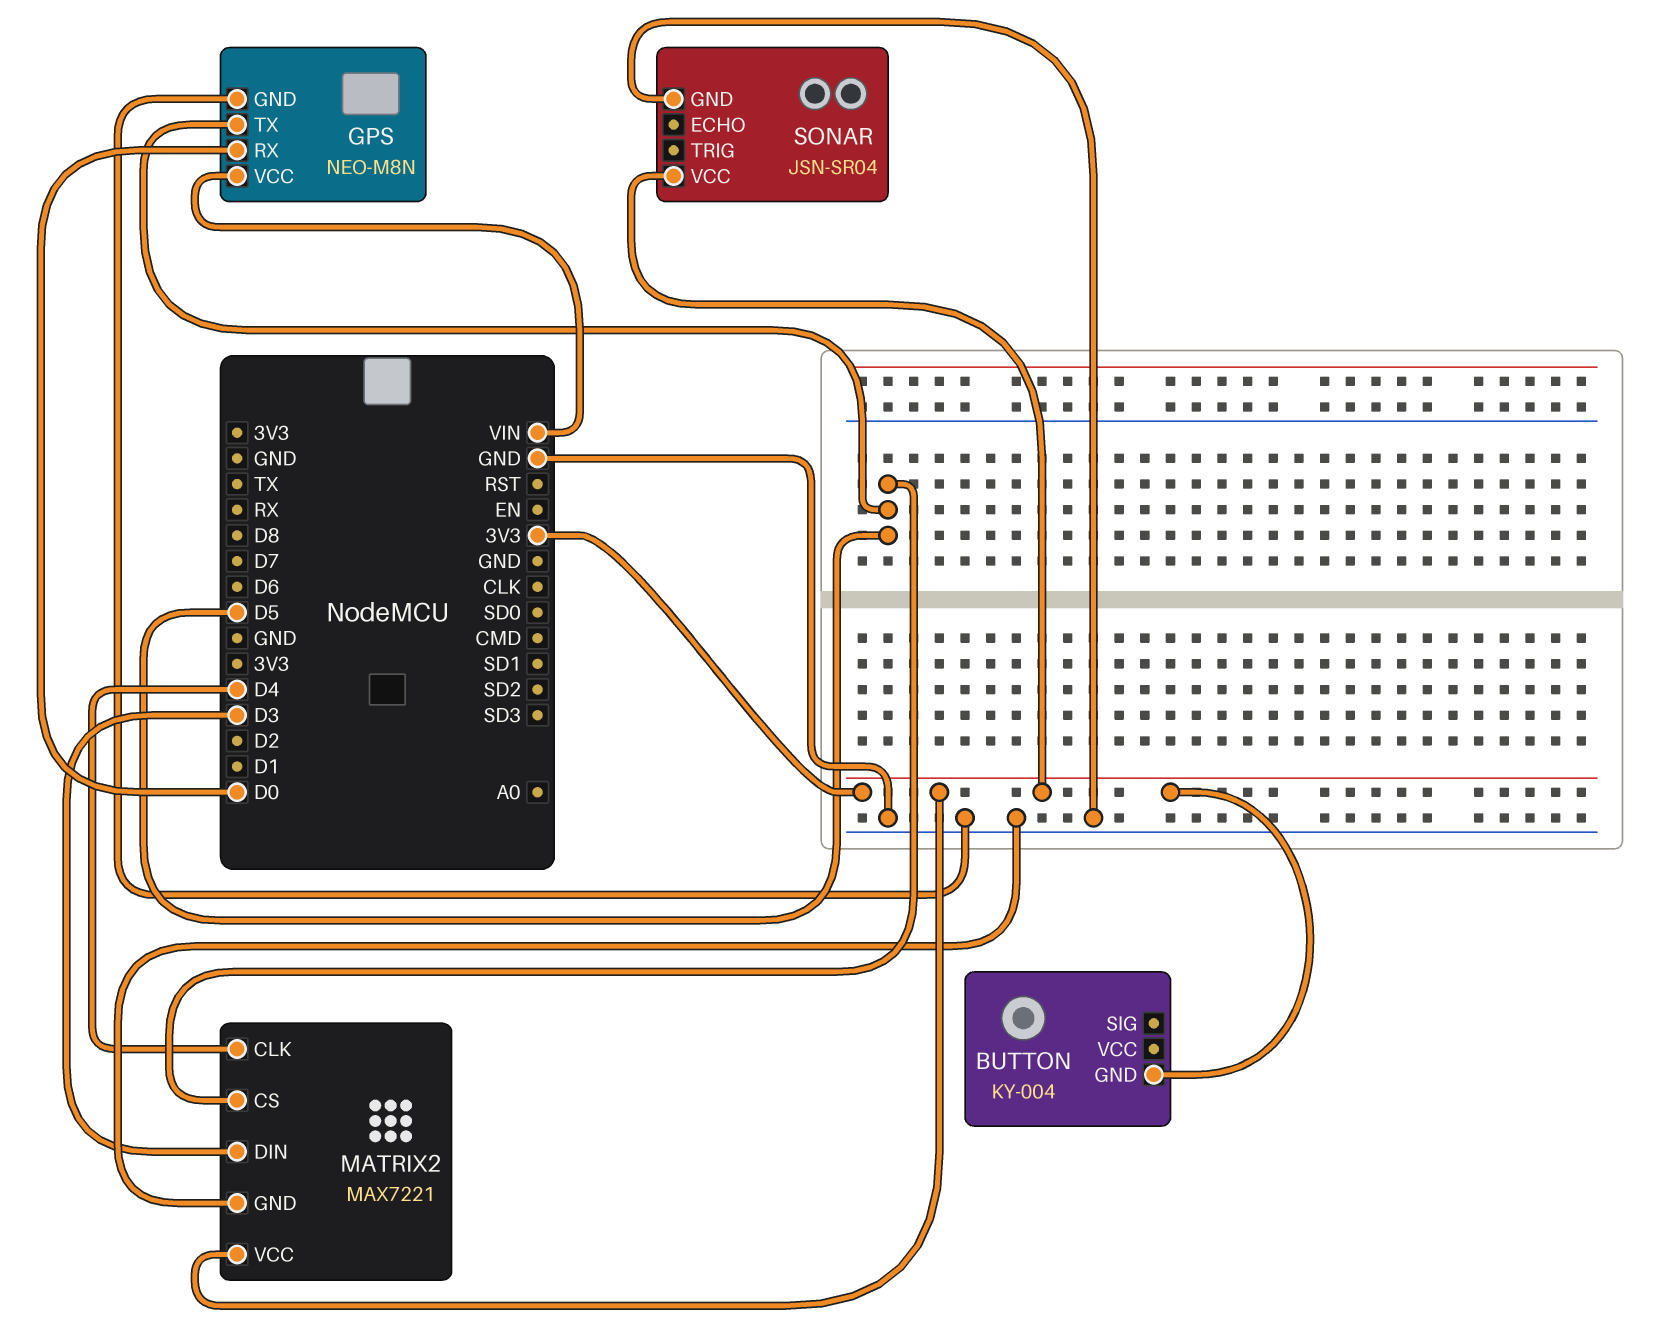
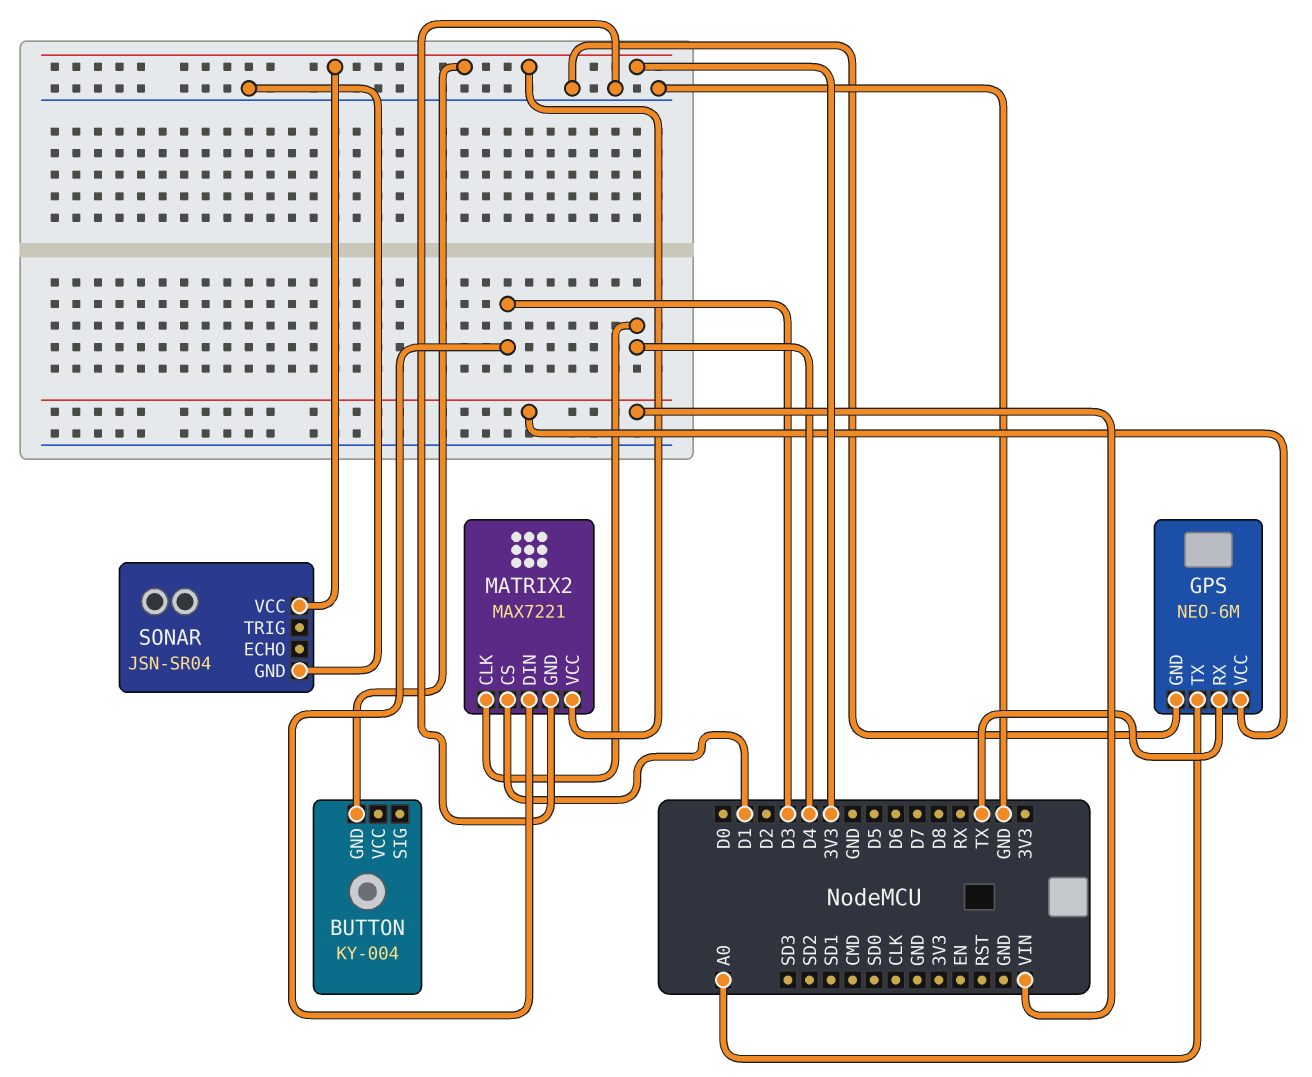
GPS: NEO-M8N -> NEO-6M
GPS pin RX: D0 -> TX
GPS pin TX: D5 -> A0
MATRIX2 pin CS: D5 -> D1

